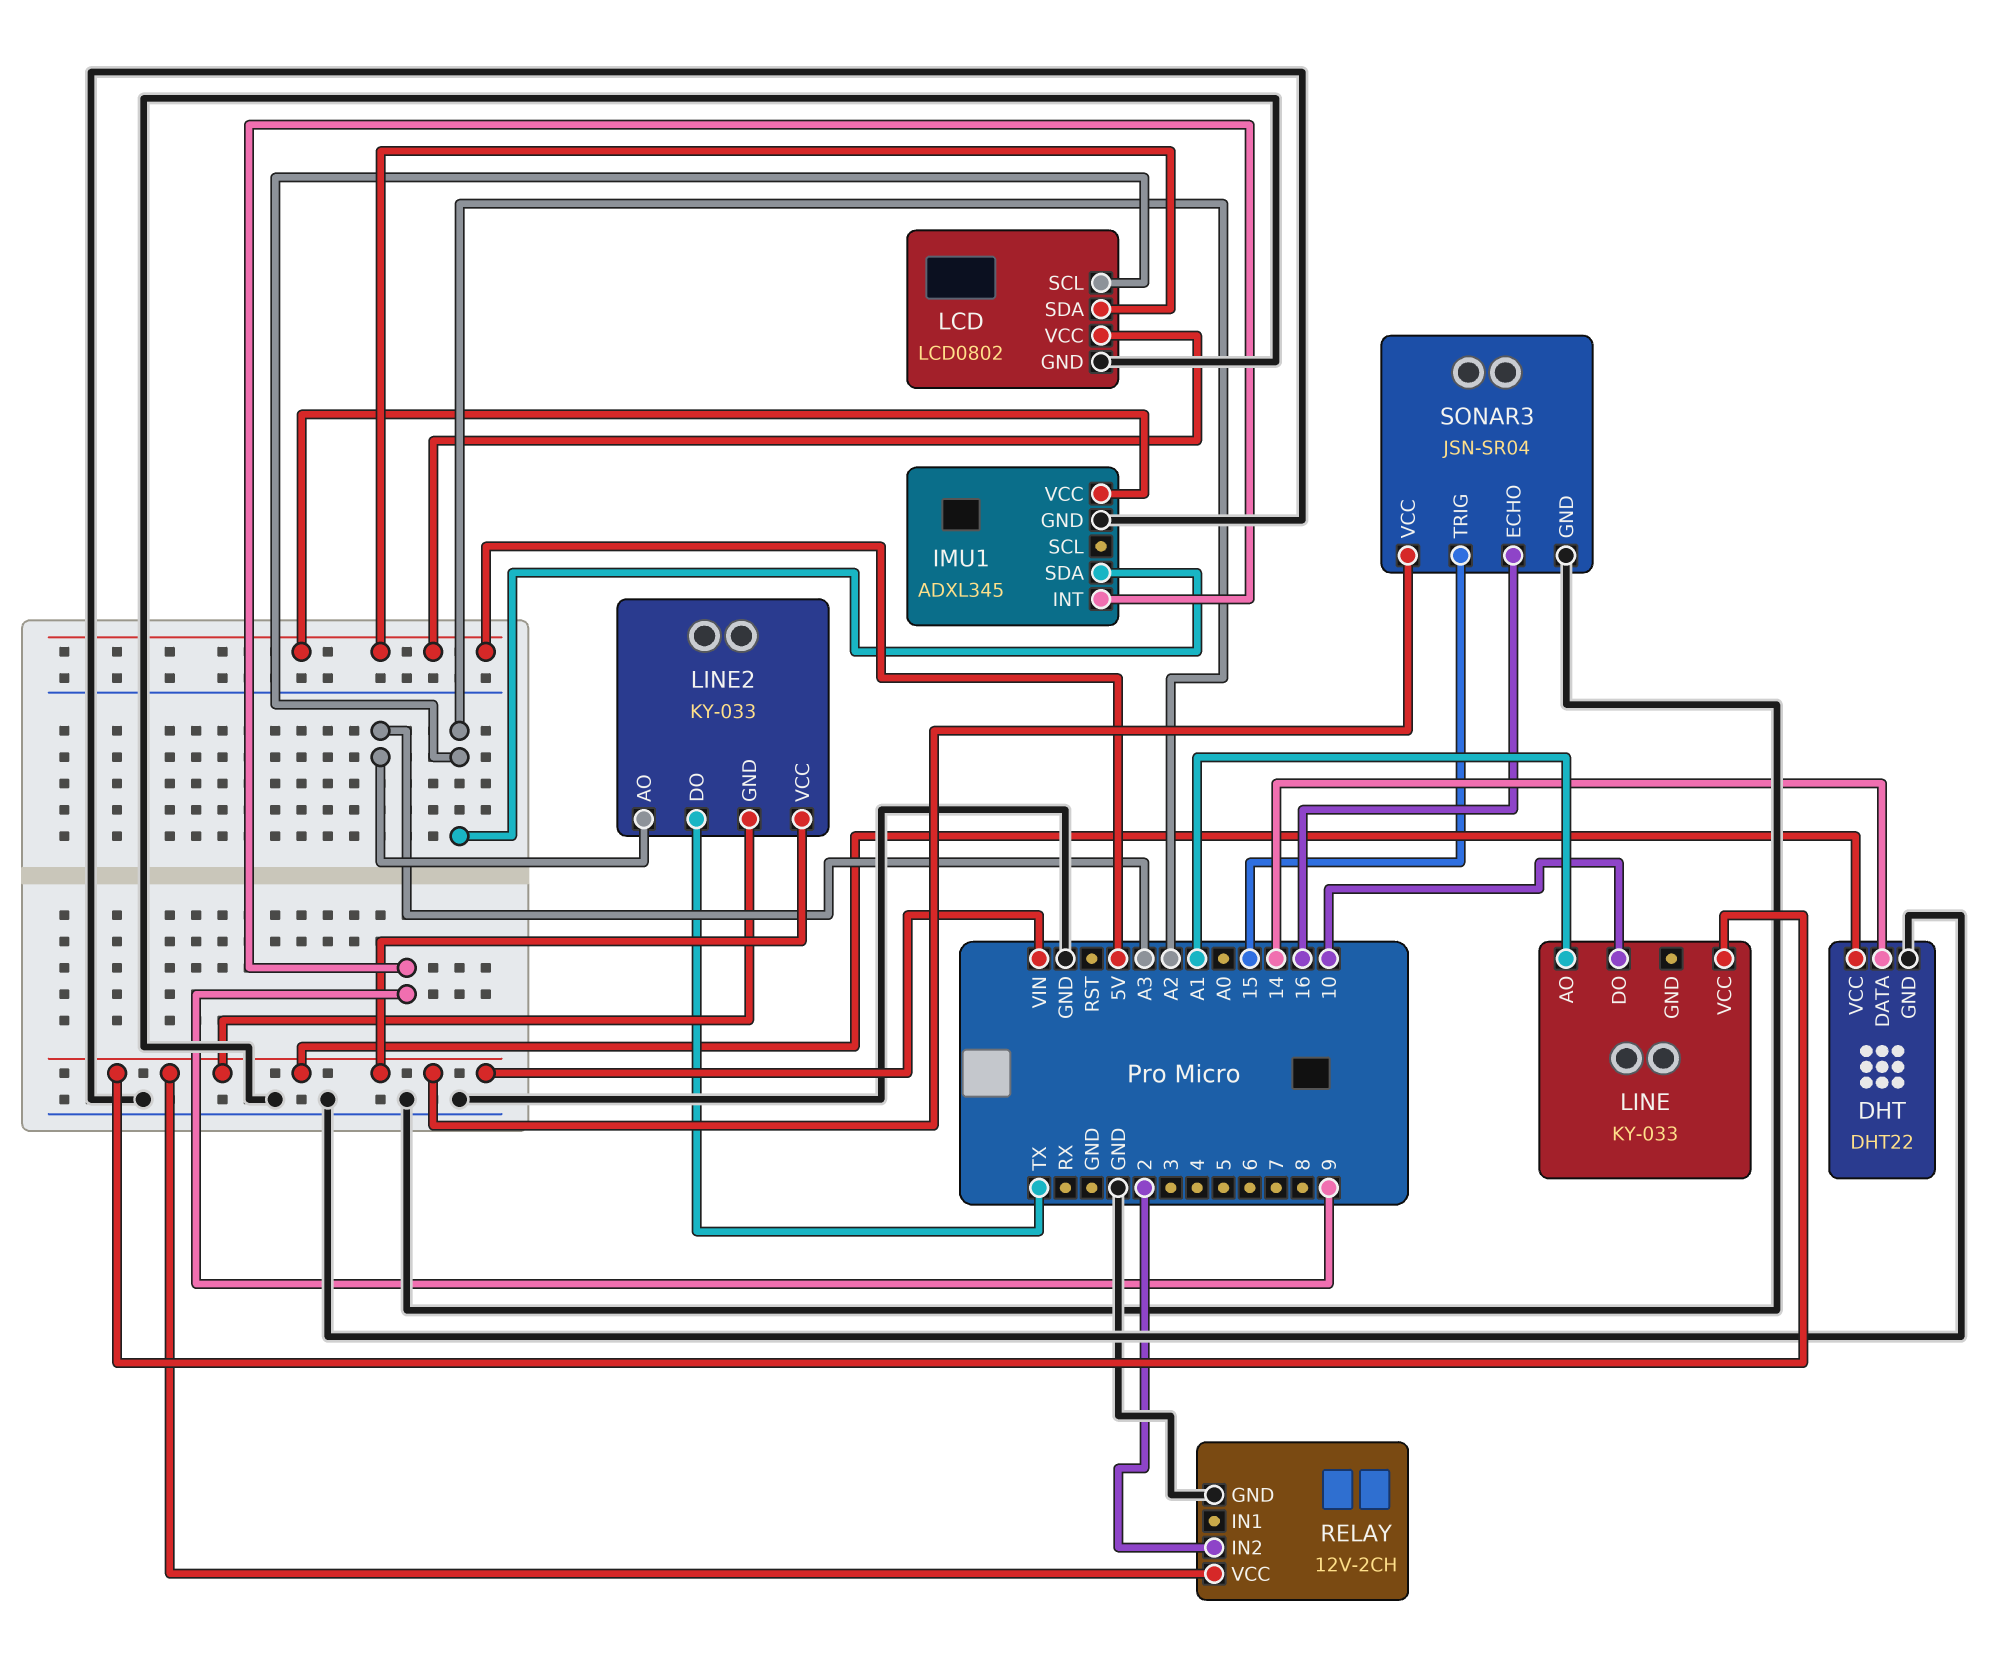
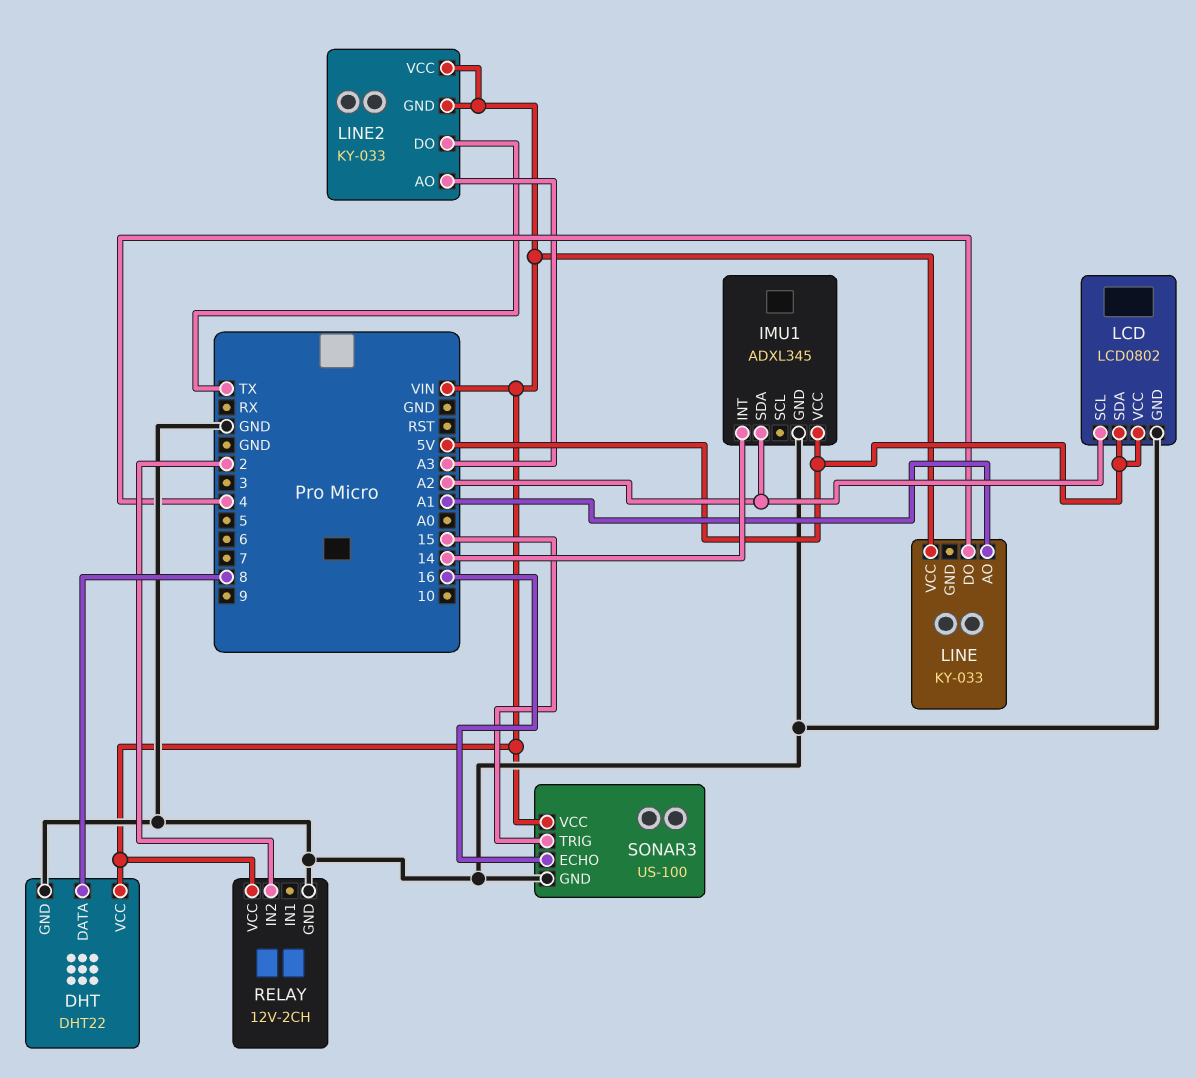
DHT pin DATA: 14 -> 8
IMU1 pin INT: 9 -> 14
LINE pin DO: 10 -> 4
SONAR3: JSN-SR04 -> US-100

